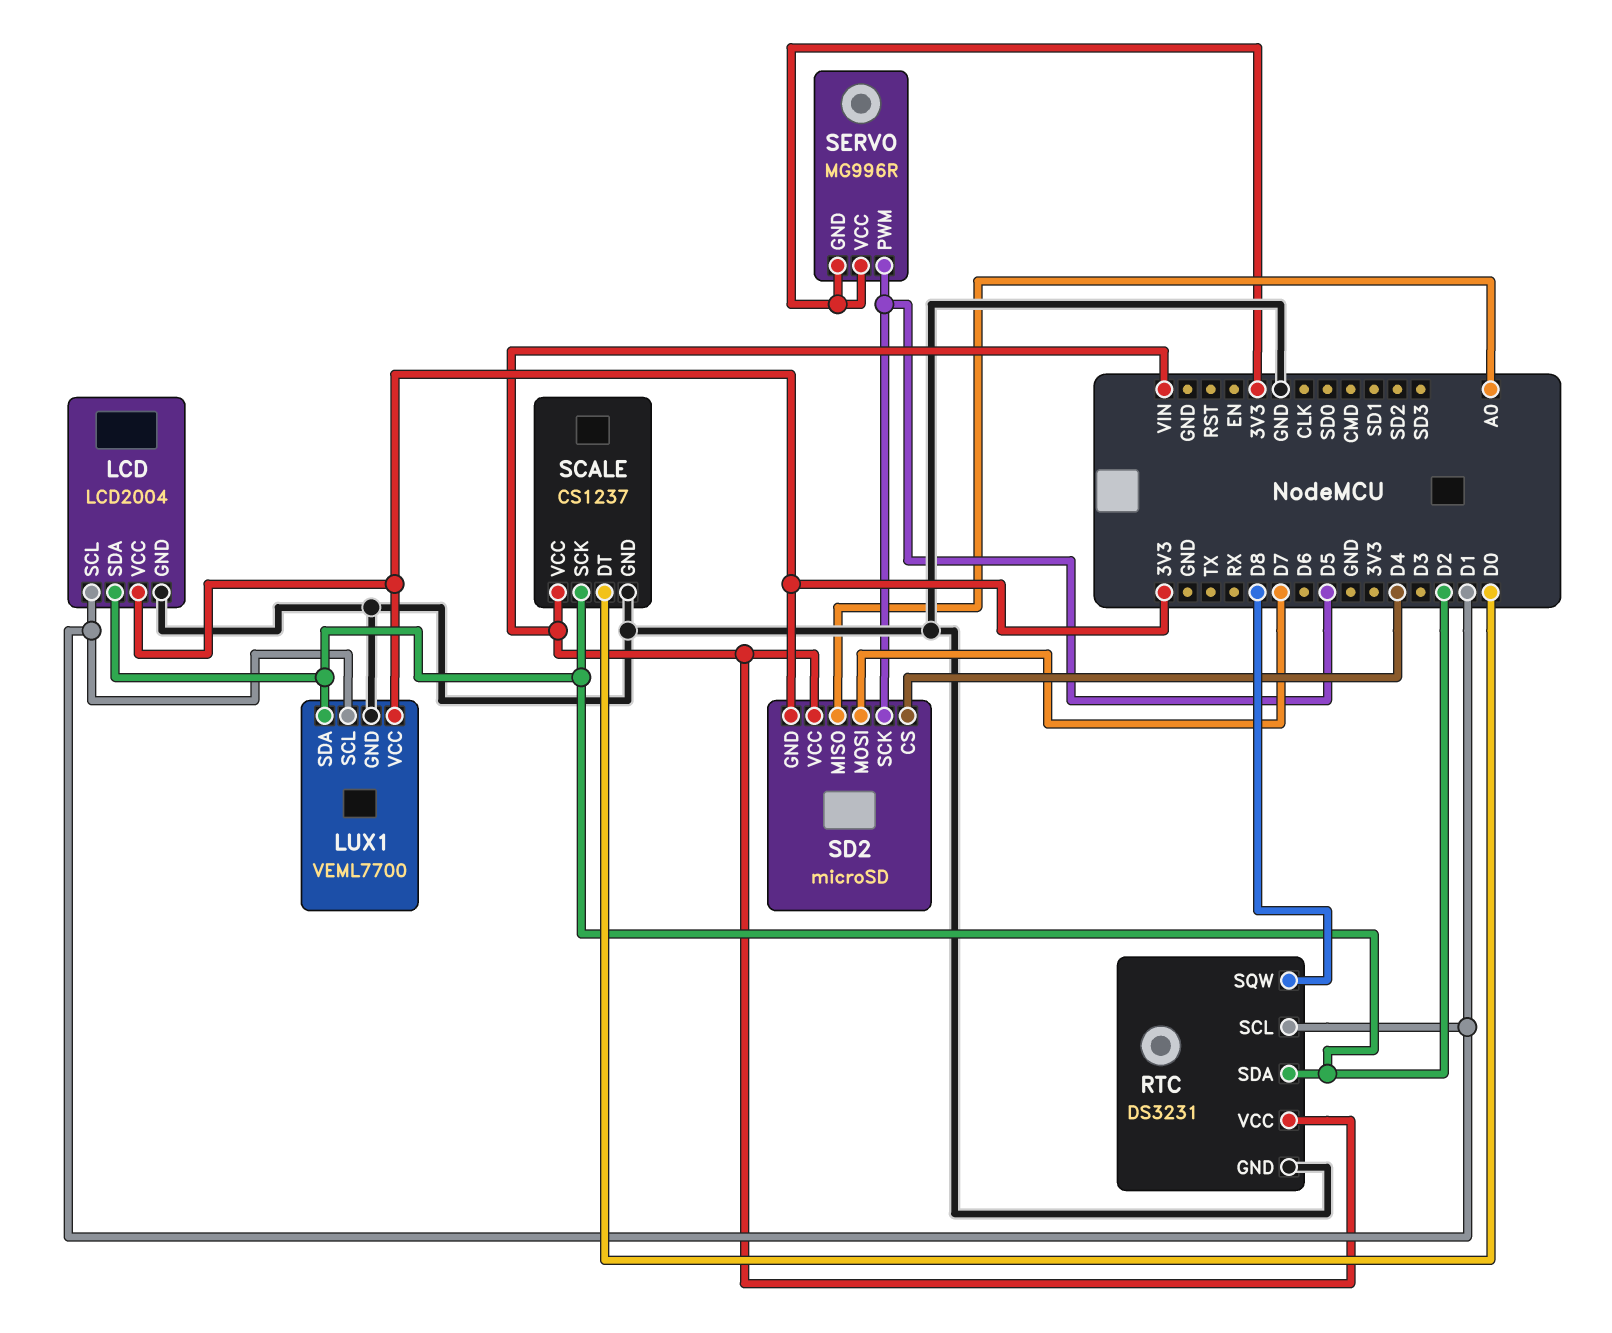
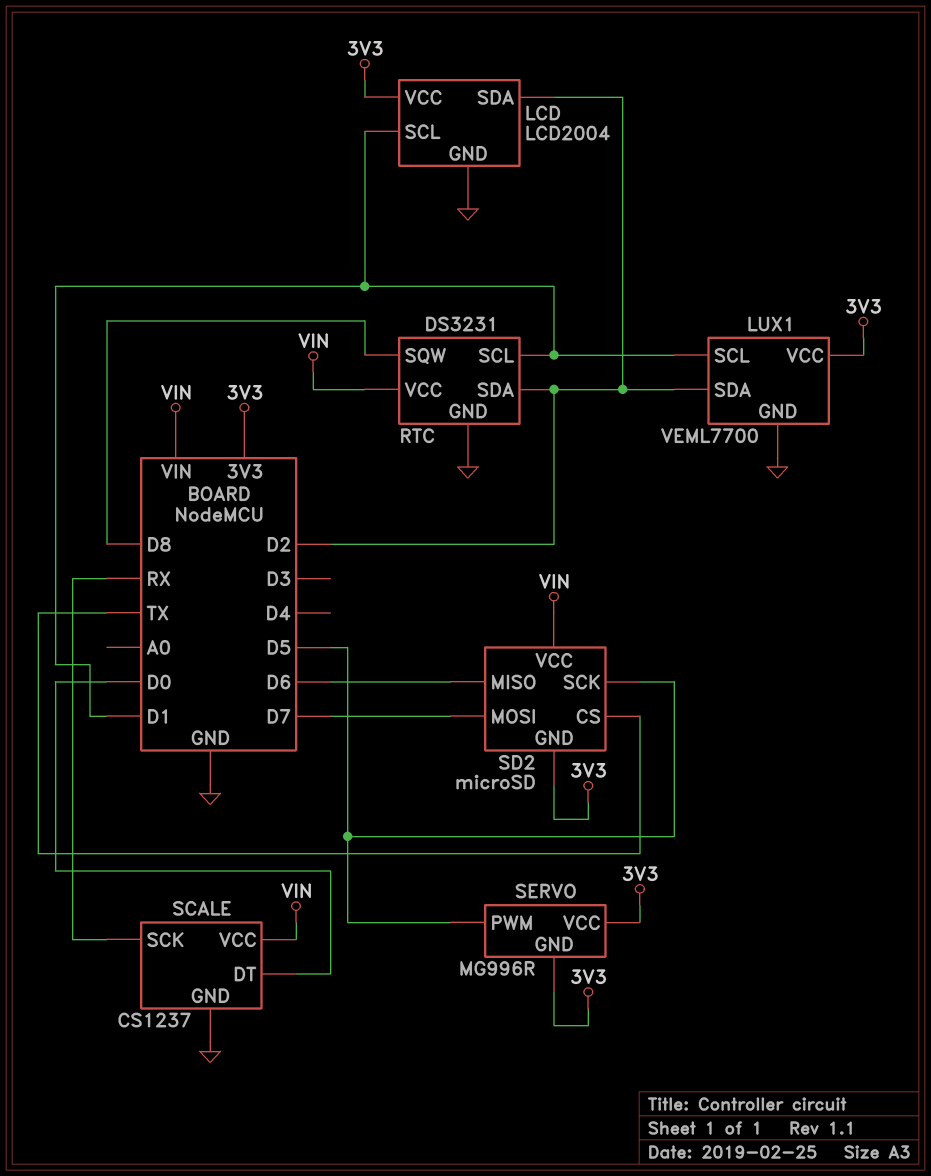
SCALE pin SCK: D2 -> RX
SD2 pin CS: D4 -> TX
SD2 pin MISO: A0 -> D6

